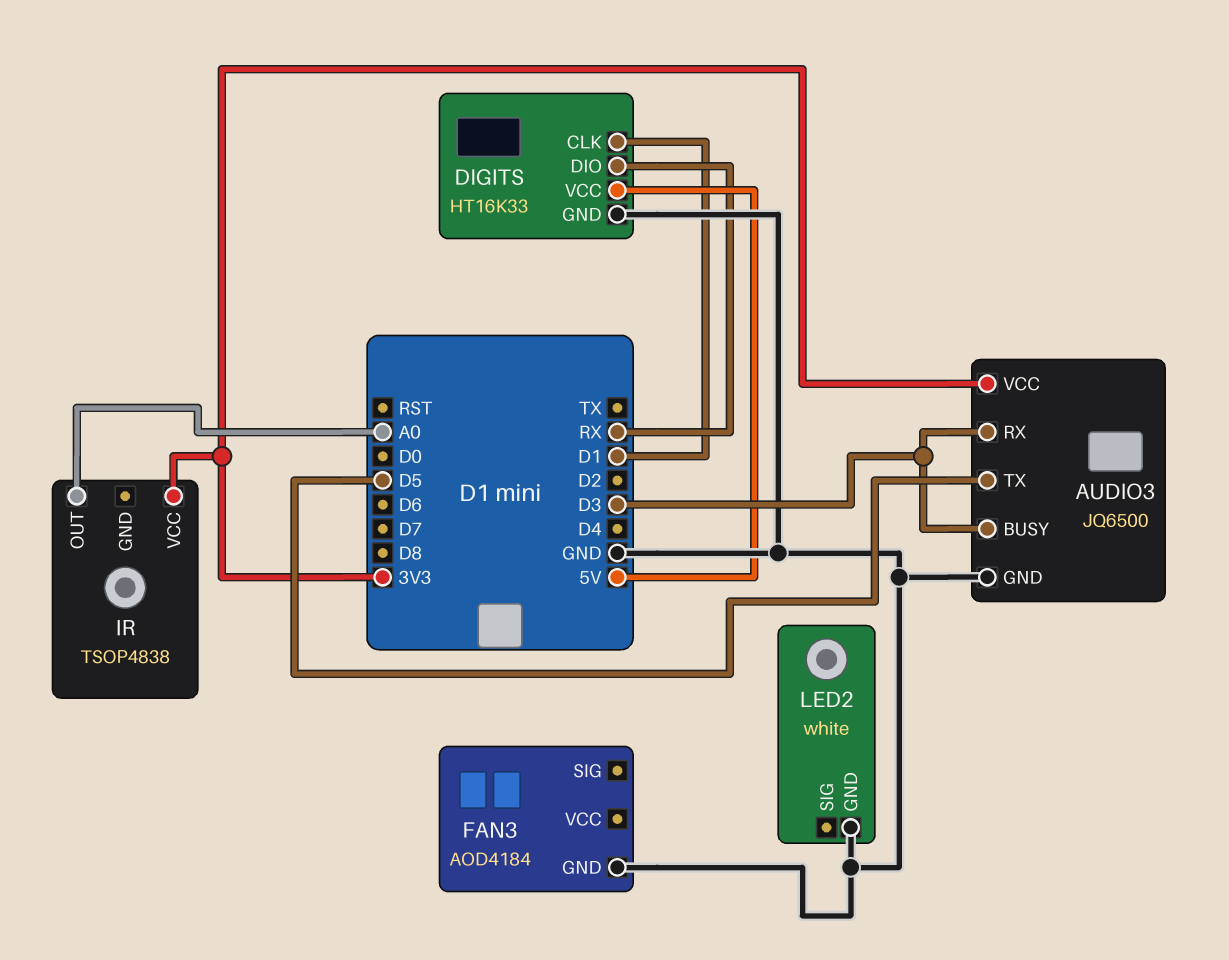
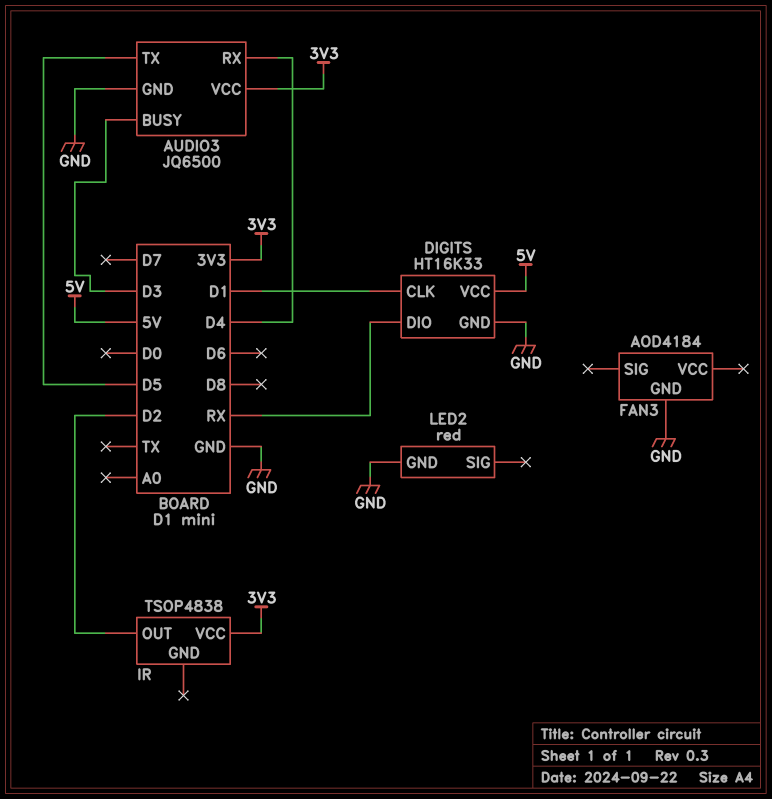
AUDIO3 pin RX: D3 -> D4
IR pin OUT: A0 -> D2
LED2: white -> red

